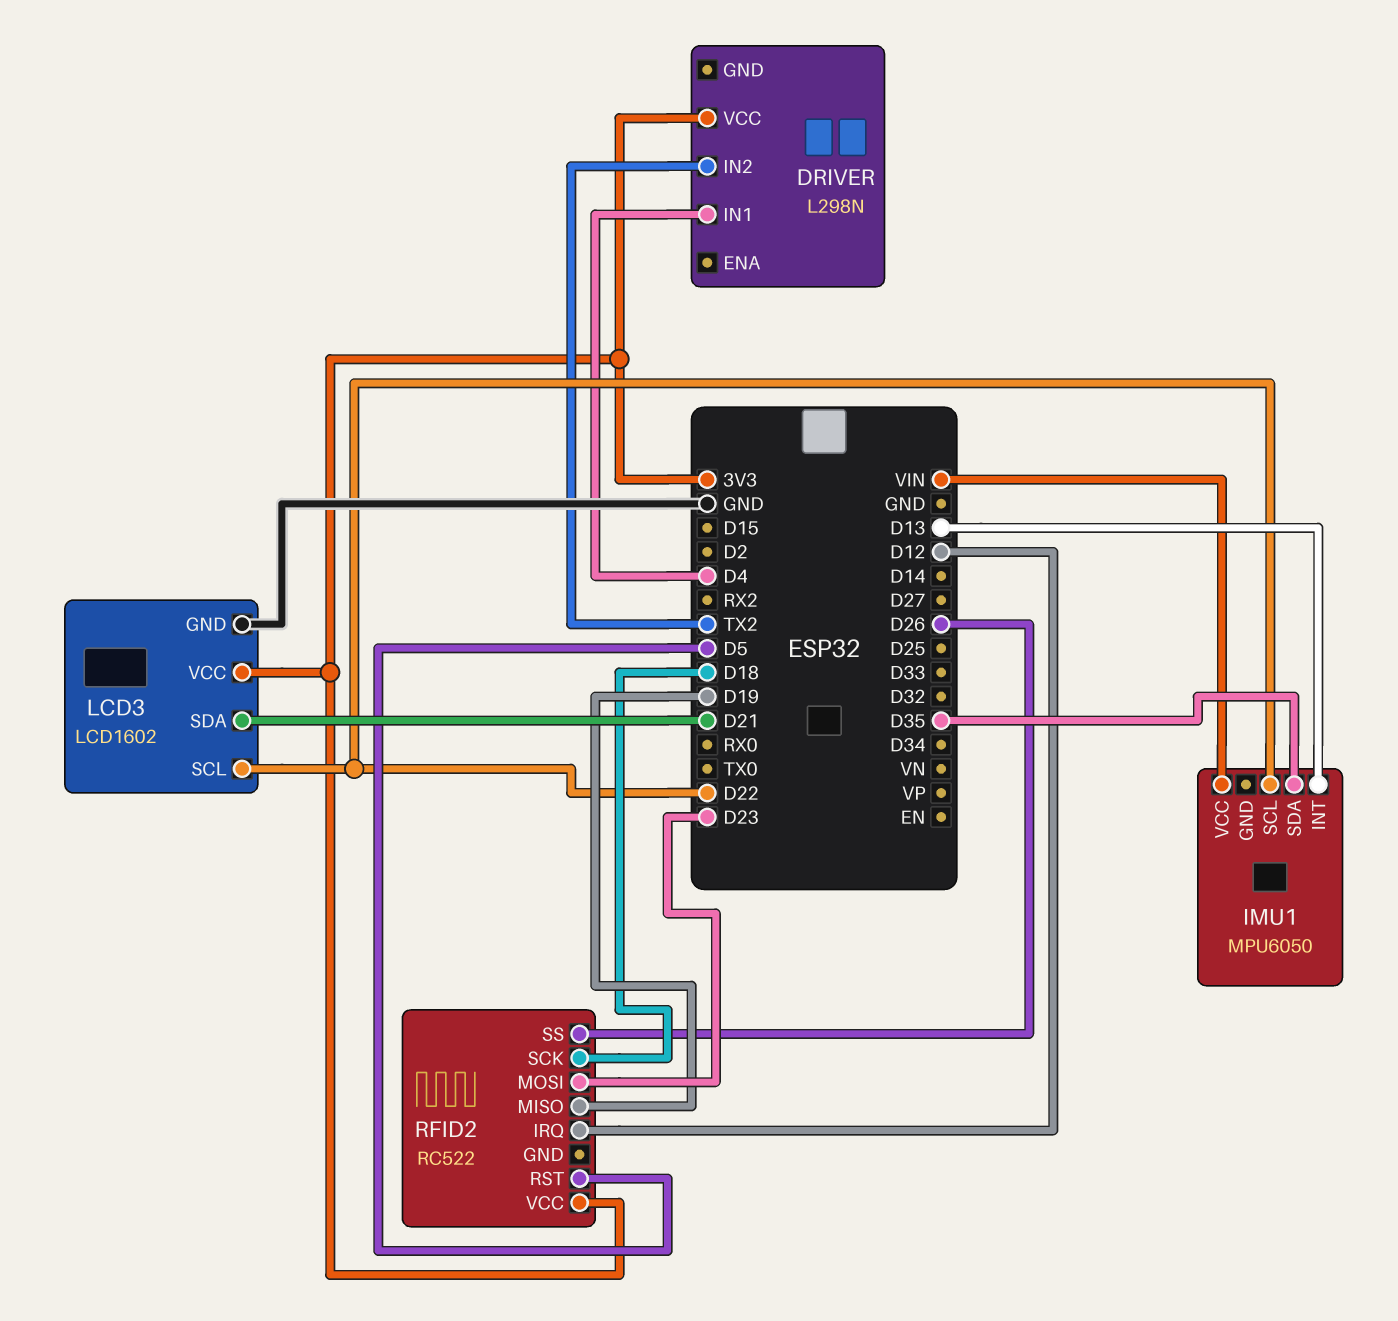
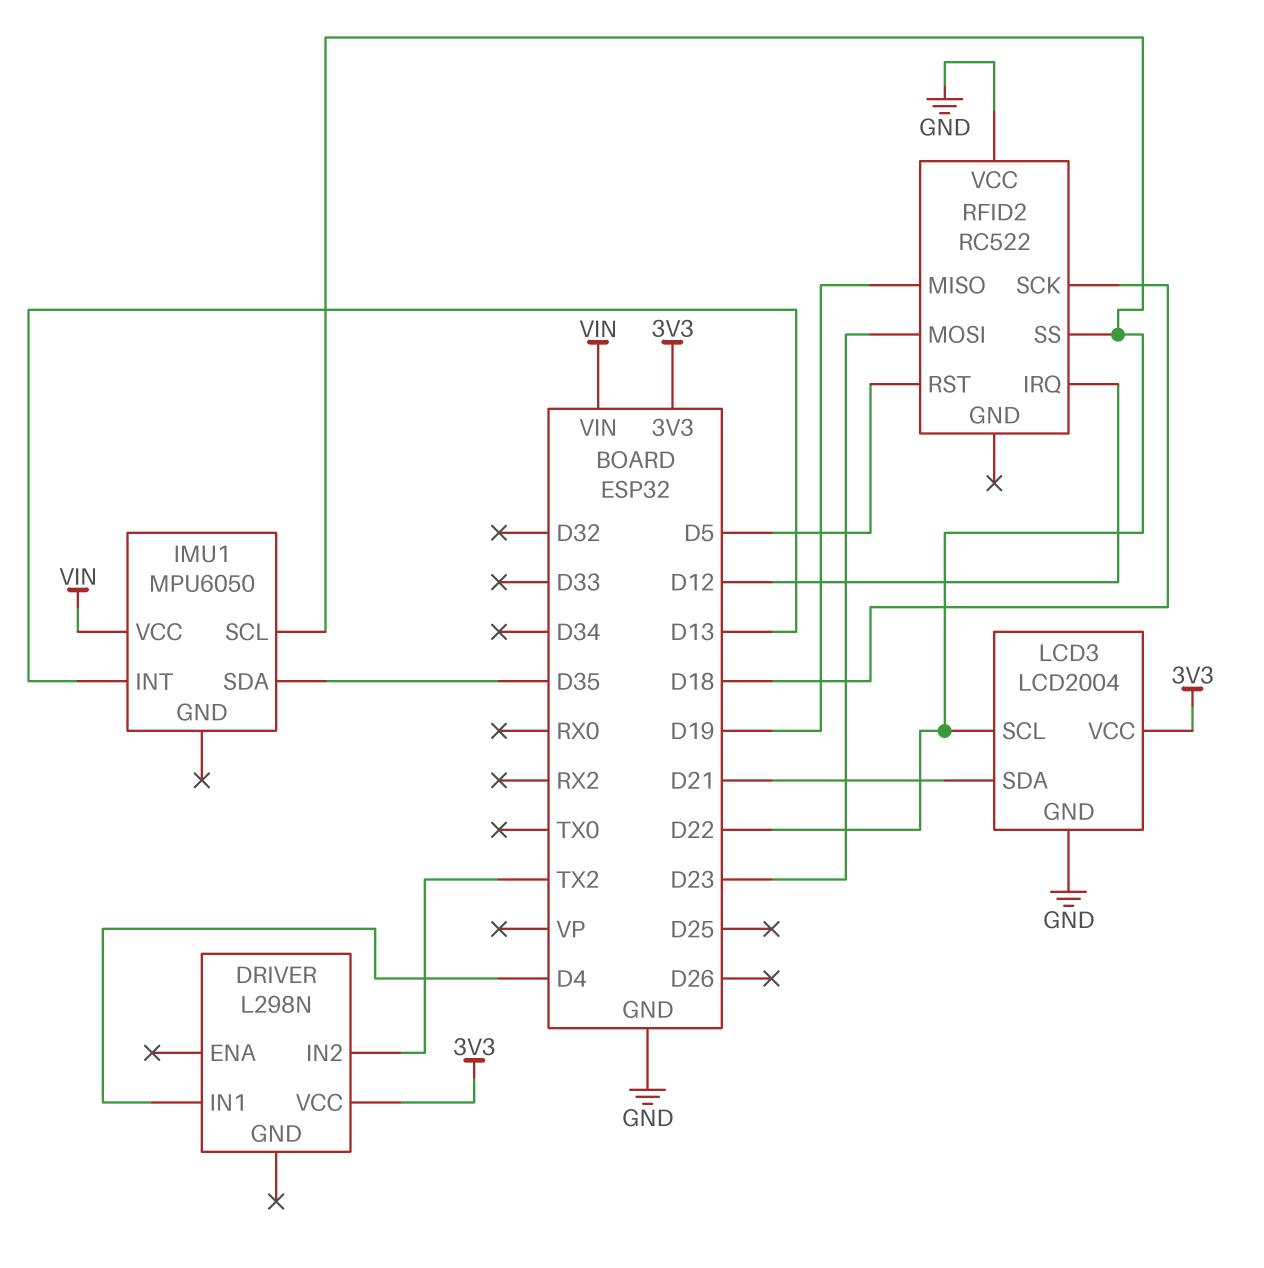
LCD3: LCD1602 -> LCD2004
RFID2 pin SS: D26 -> D22
RFID2 pin VCC: 3V3 -> GND

